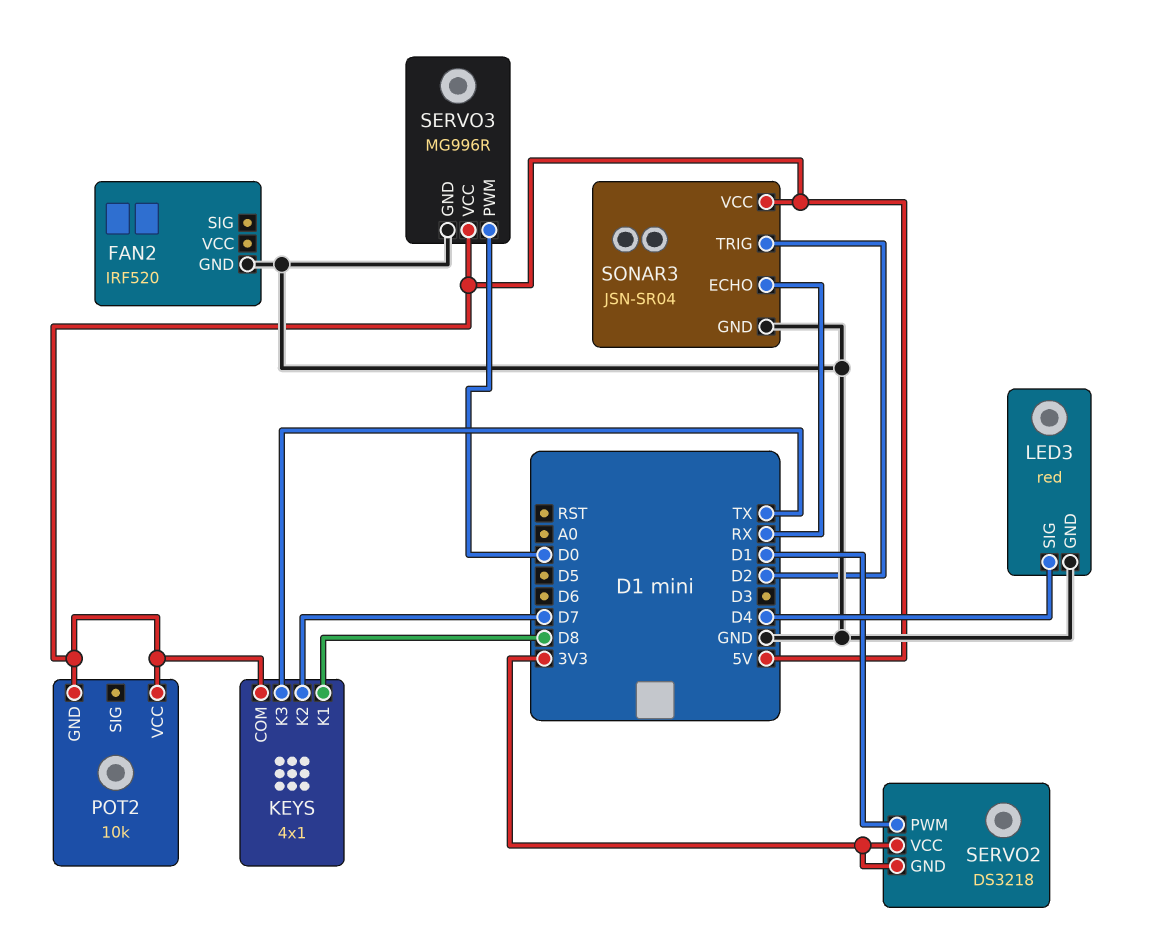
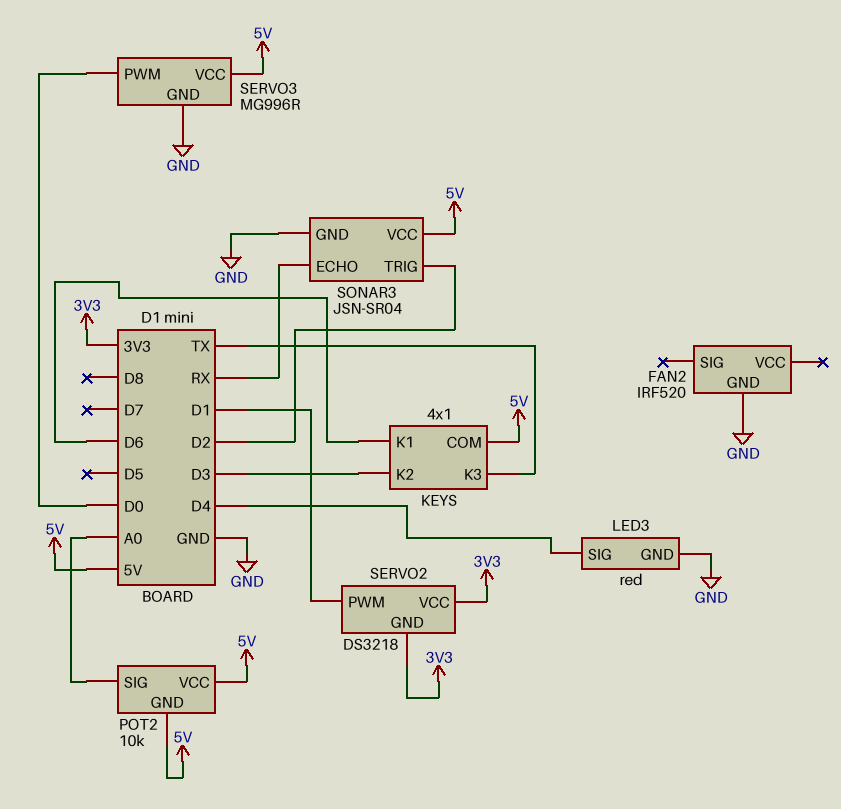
KEYS pin K1: D8 -> D6
KEYS pin K2: D7 -> D3
POT2 pin SIG: none -> A0

